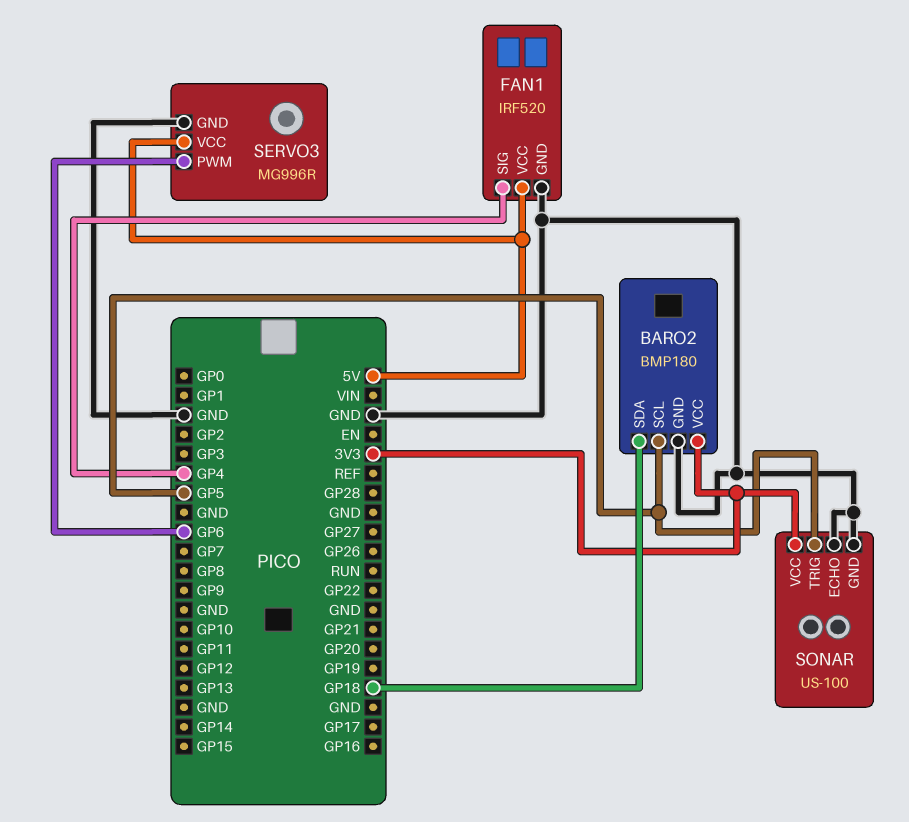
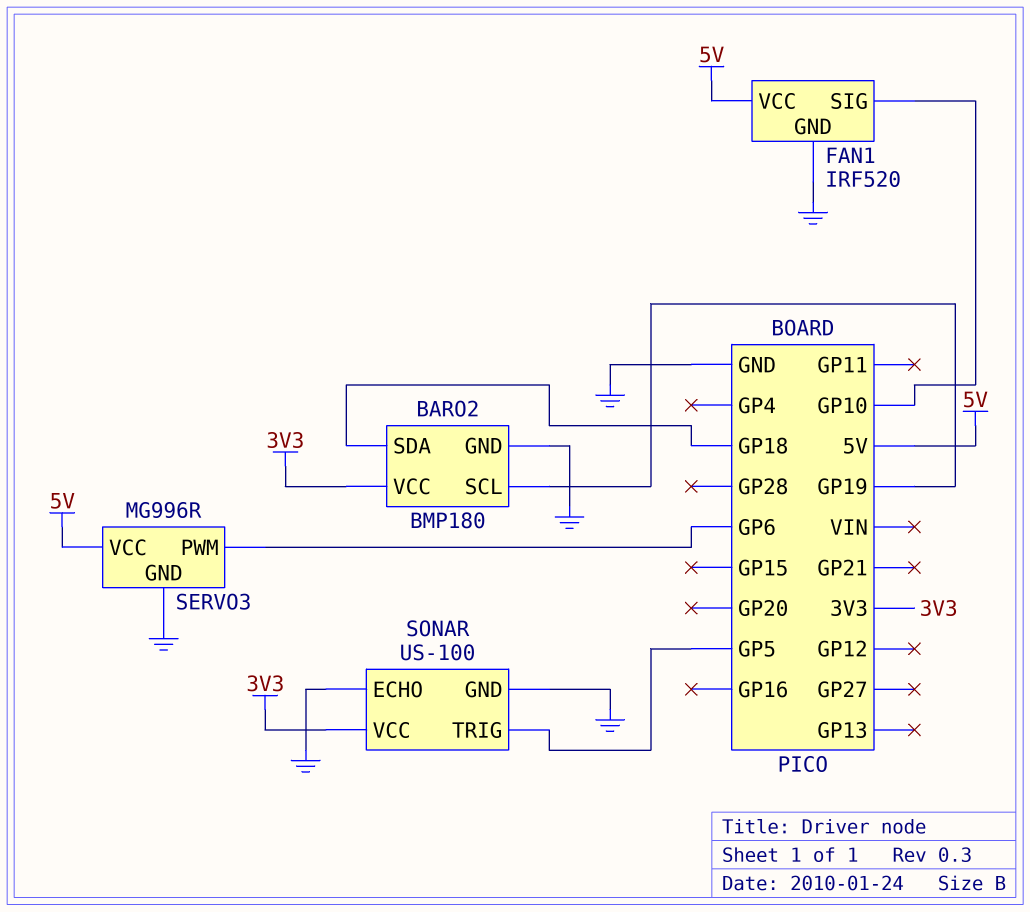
BARO2 pin SCL: GP5 -> GP19
FAN1 pin SIG: GP4 -> GP10

